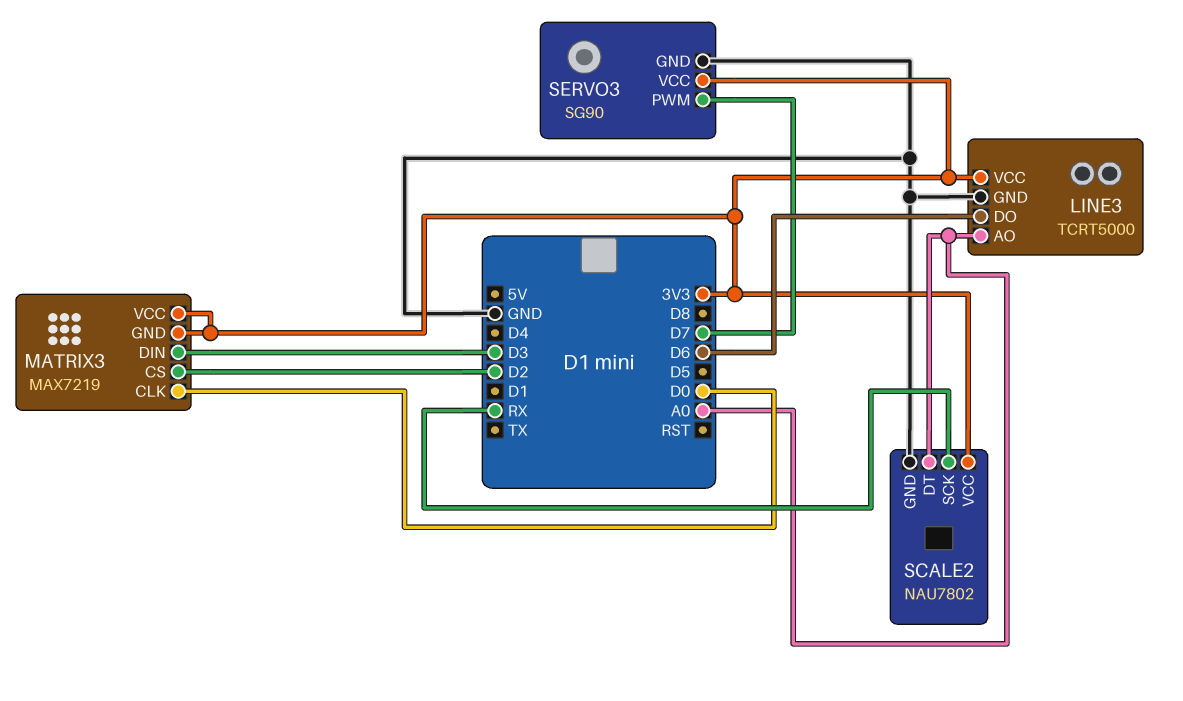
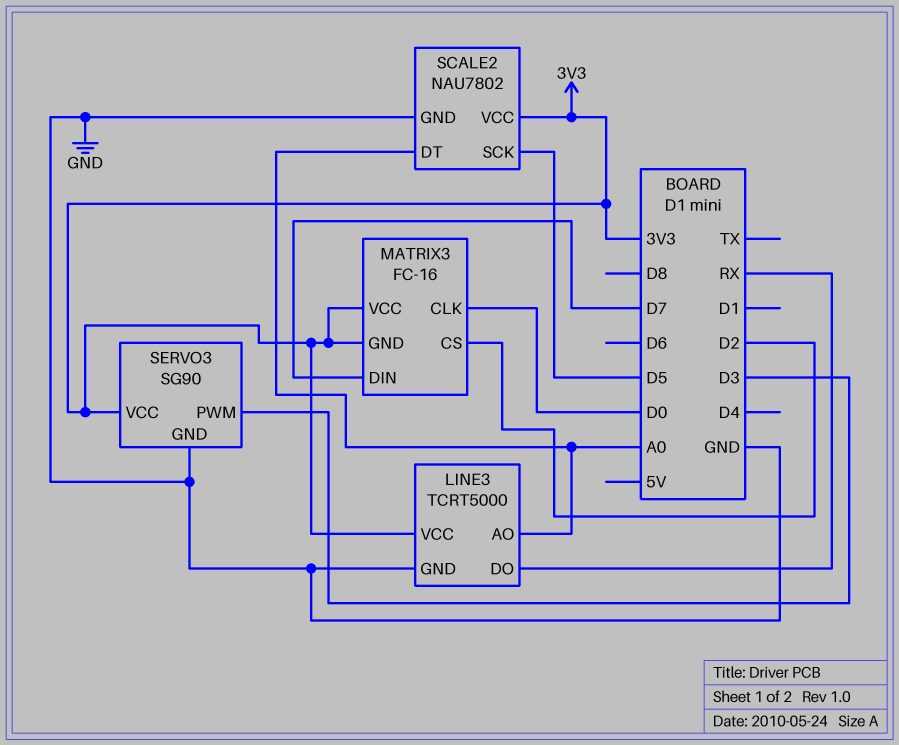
LINE3 pin DO: D6 -> RX
MATRIX3: MAX7219 -> FC-16
MATRIX3 pin DIN: D3 -> D7
SCALE2 pin SCK: RX -> D5
SERVO3 pin PWM: D7 -> D3

